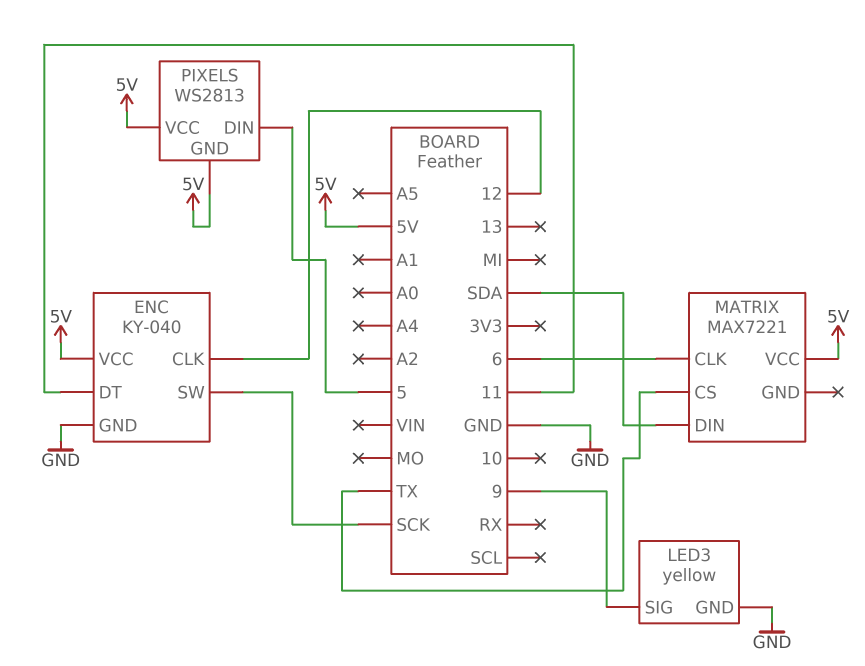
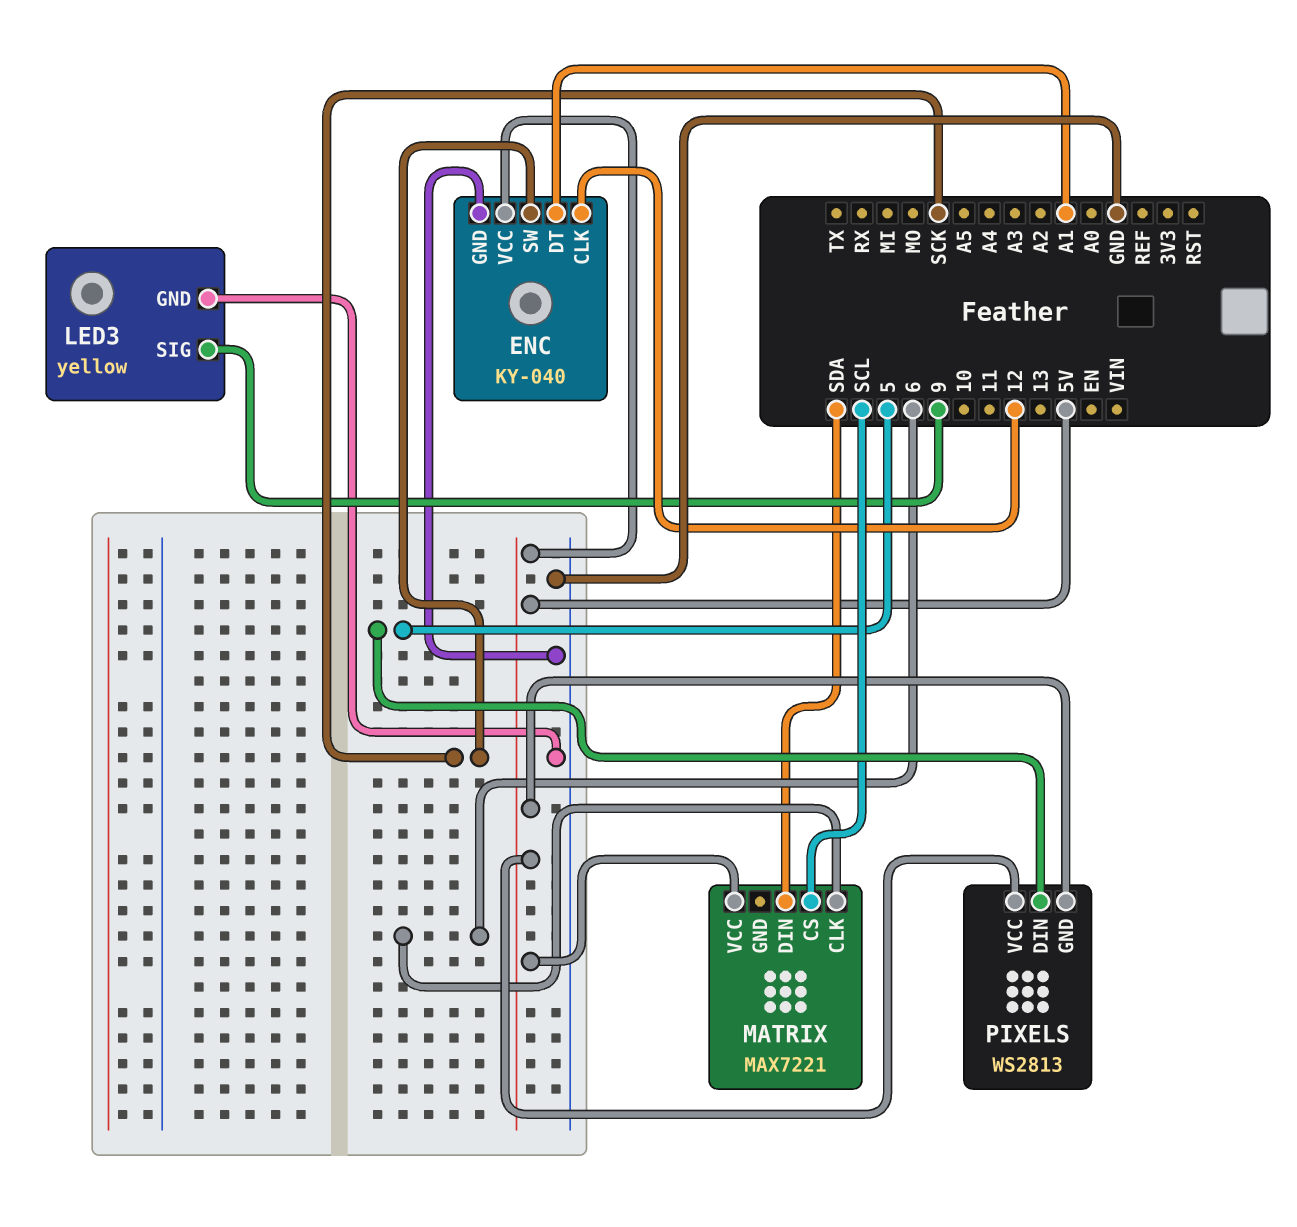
ENC pin DT: 11 -> A1
MATRIX pin CS: TX -> SCL

